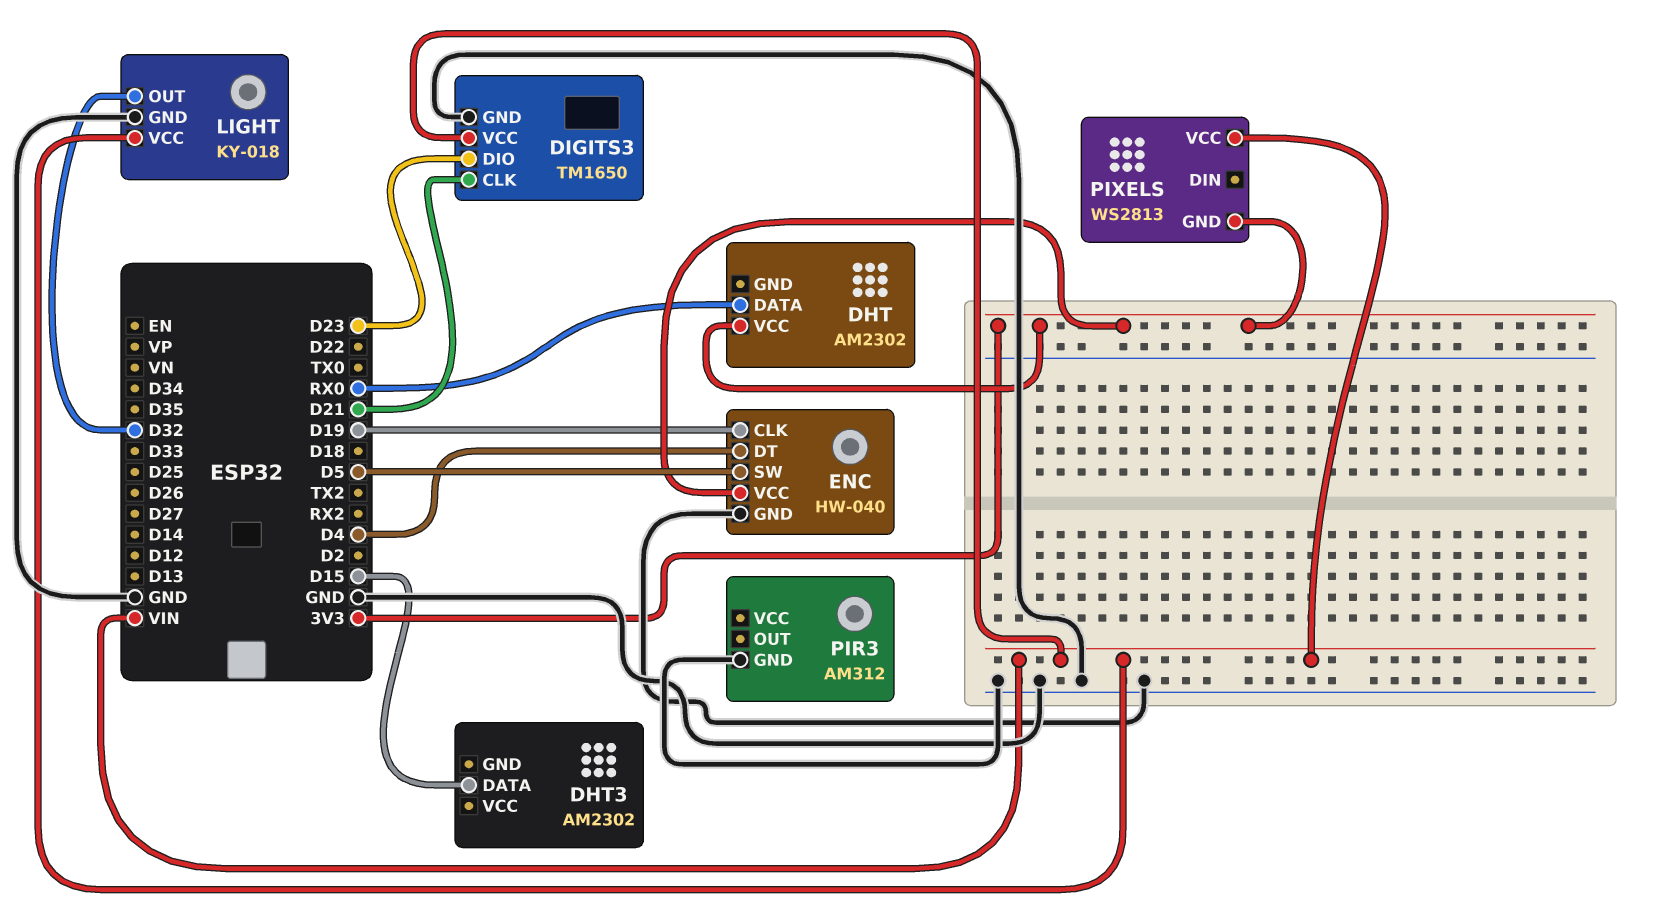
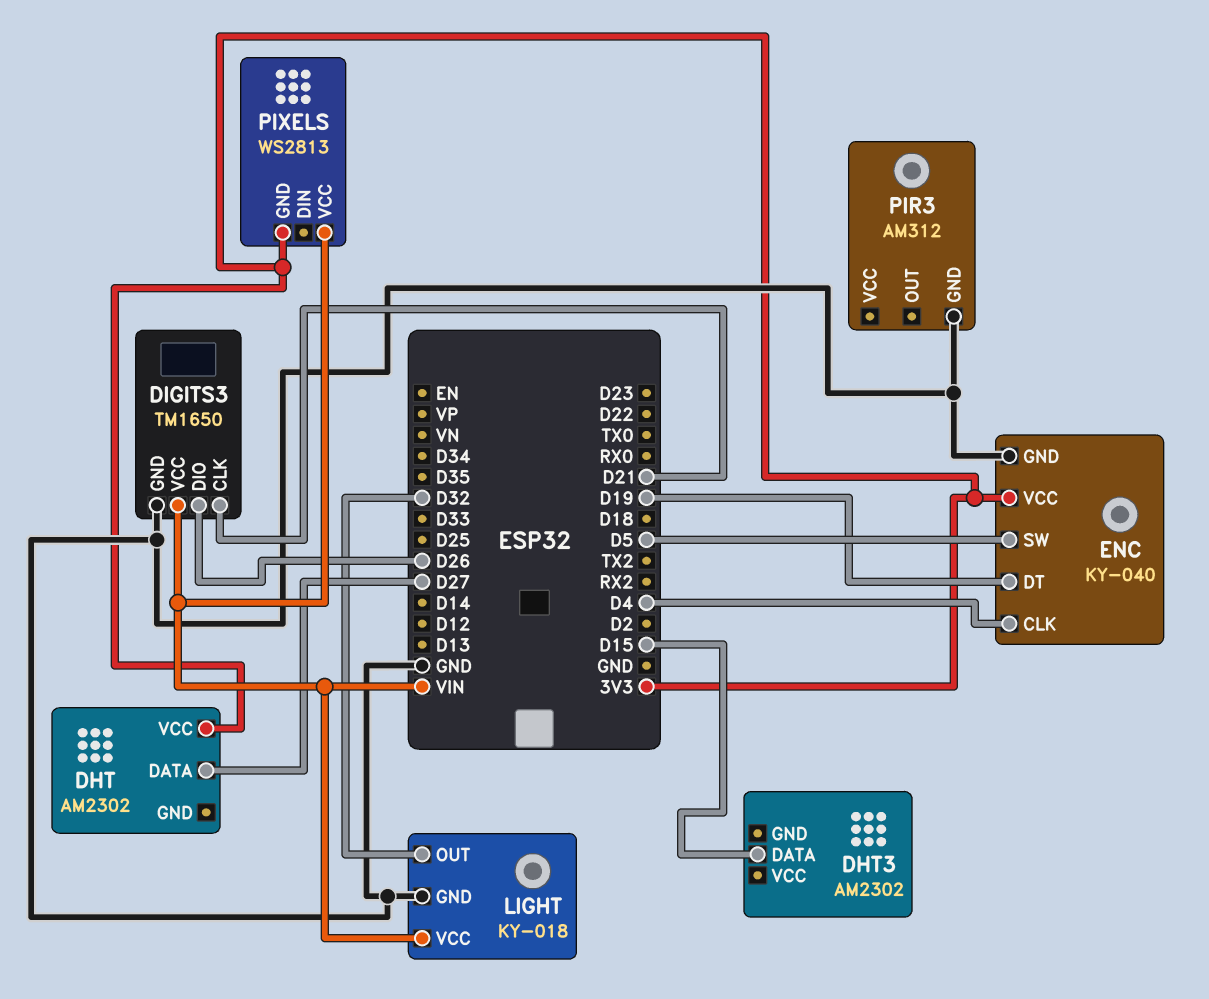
DHT pin DATA: RX0 -> D27
DIGITS3 pin DIO: D23 -> D26
ENC: HW-040 -> KY-040
ENC pin CLK: D19 -> D4
ENC pin DT: D4 -> D19

